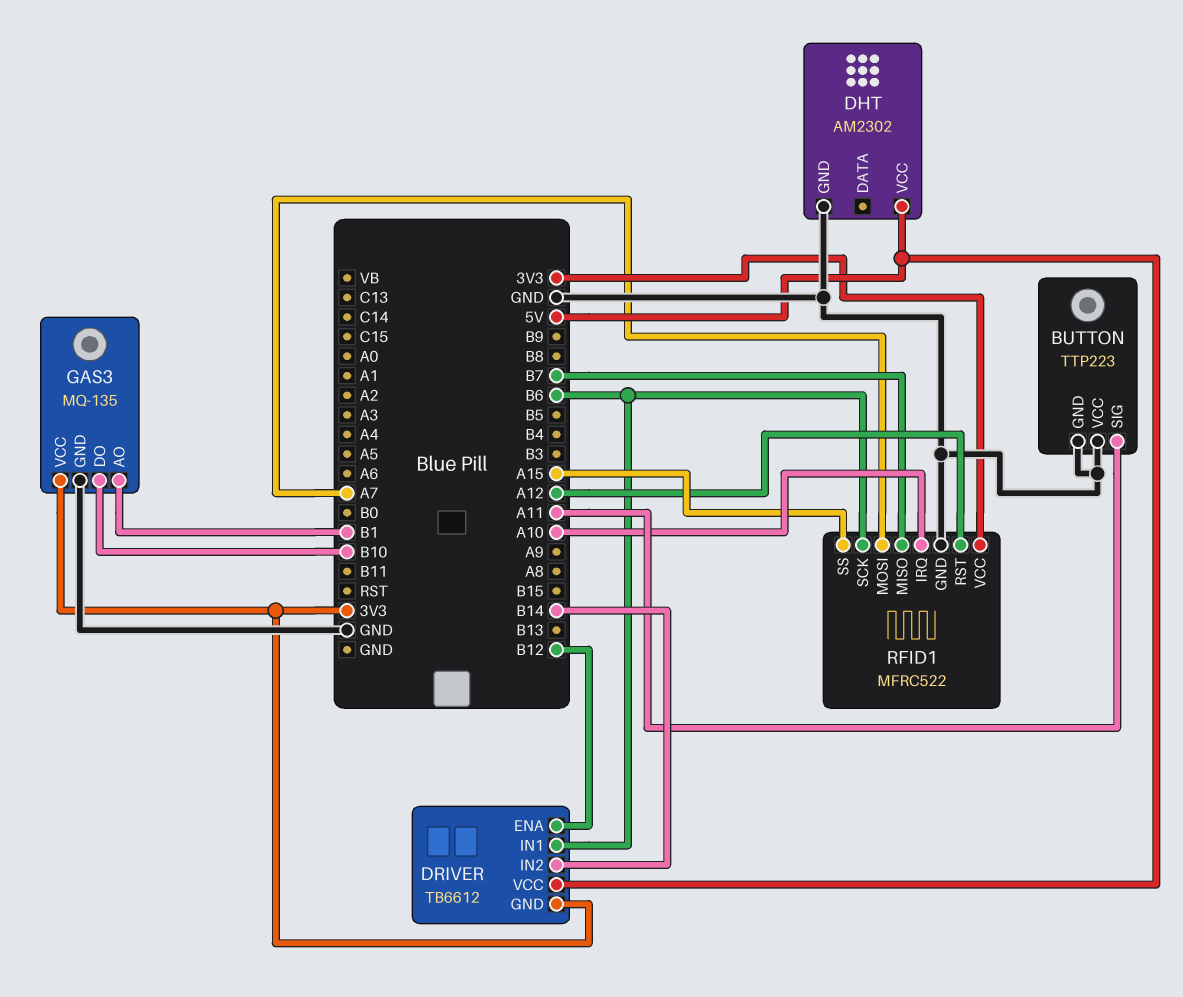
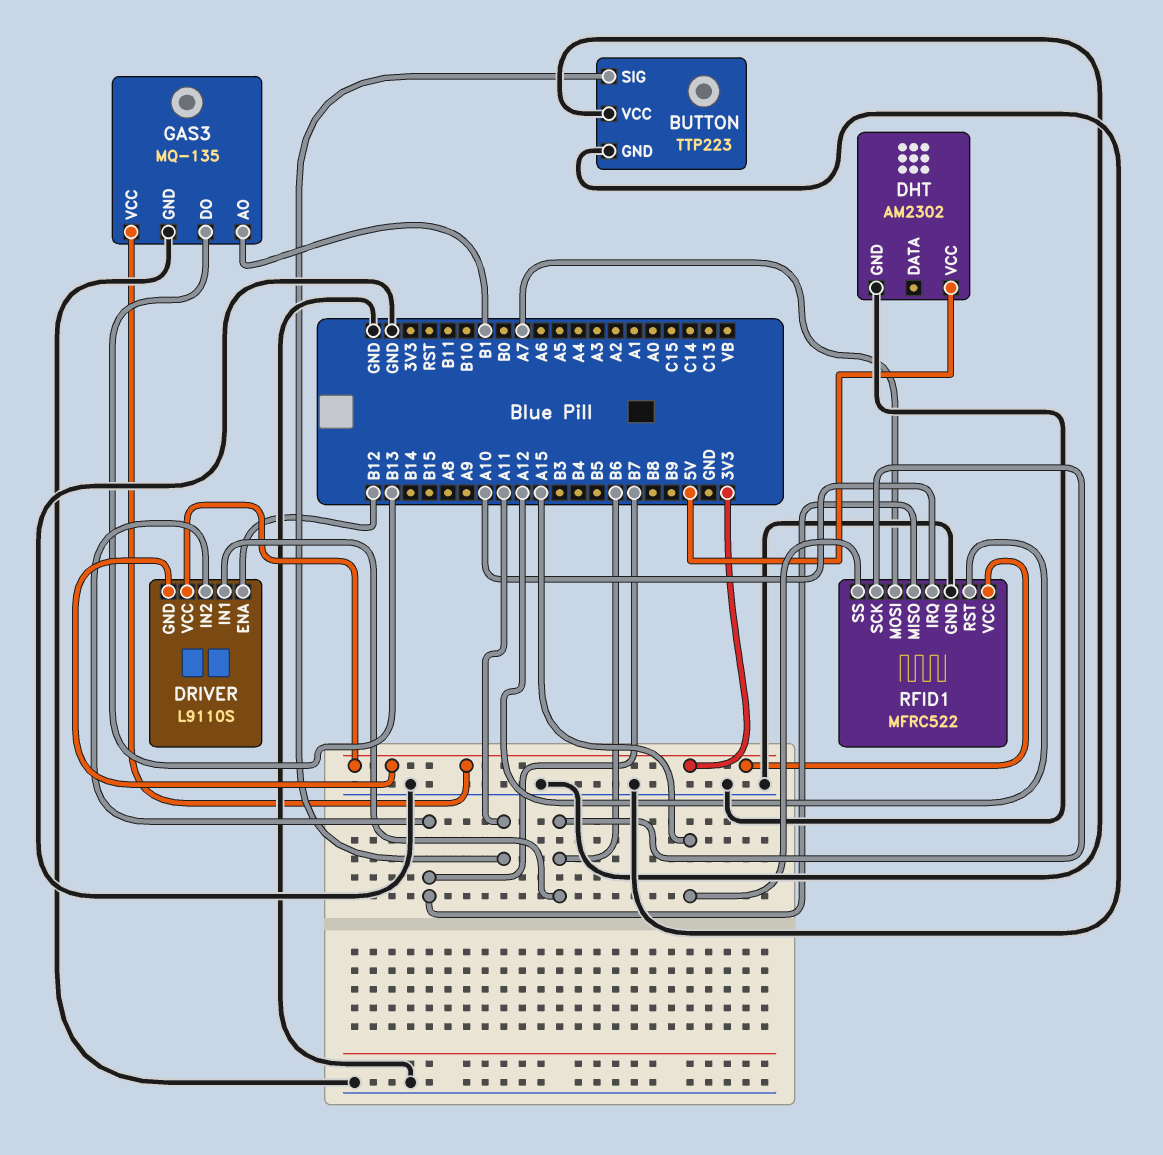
DRIVER: TB6612 -> L9110S
DRIVER pin IN2: B14 -> B7
DRIVER pin VCC: 5V -> 3V3
GAS3 pin DO: B10 -> B13

